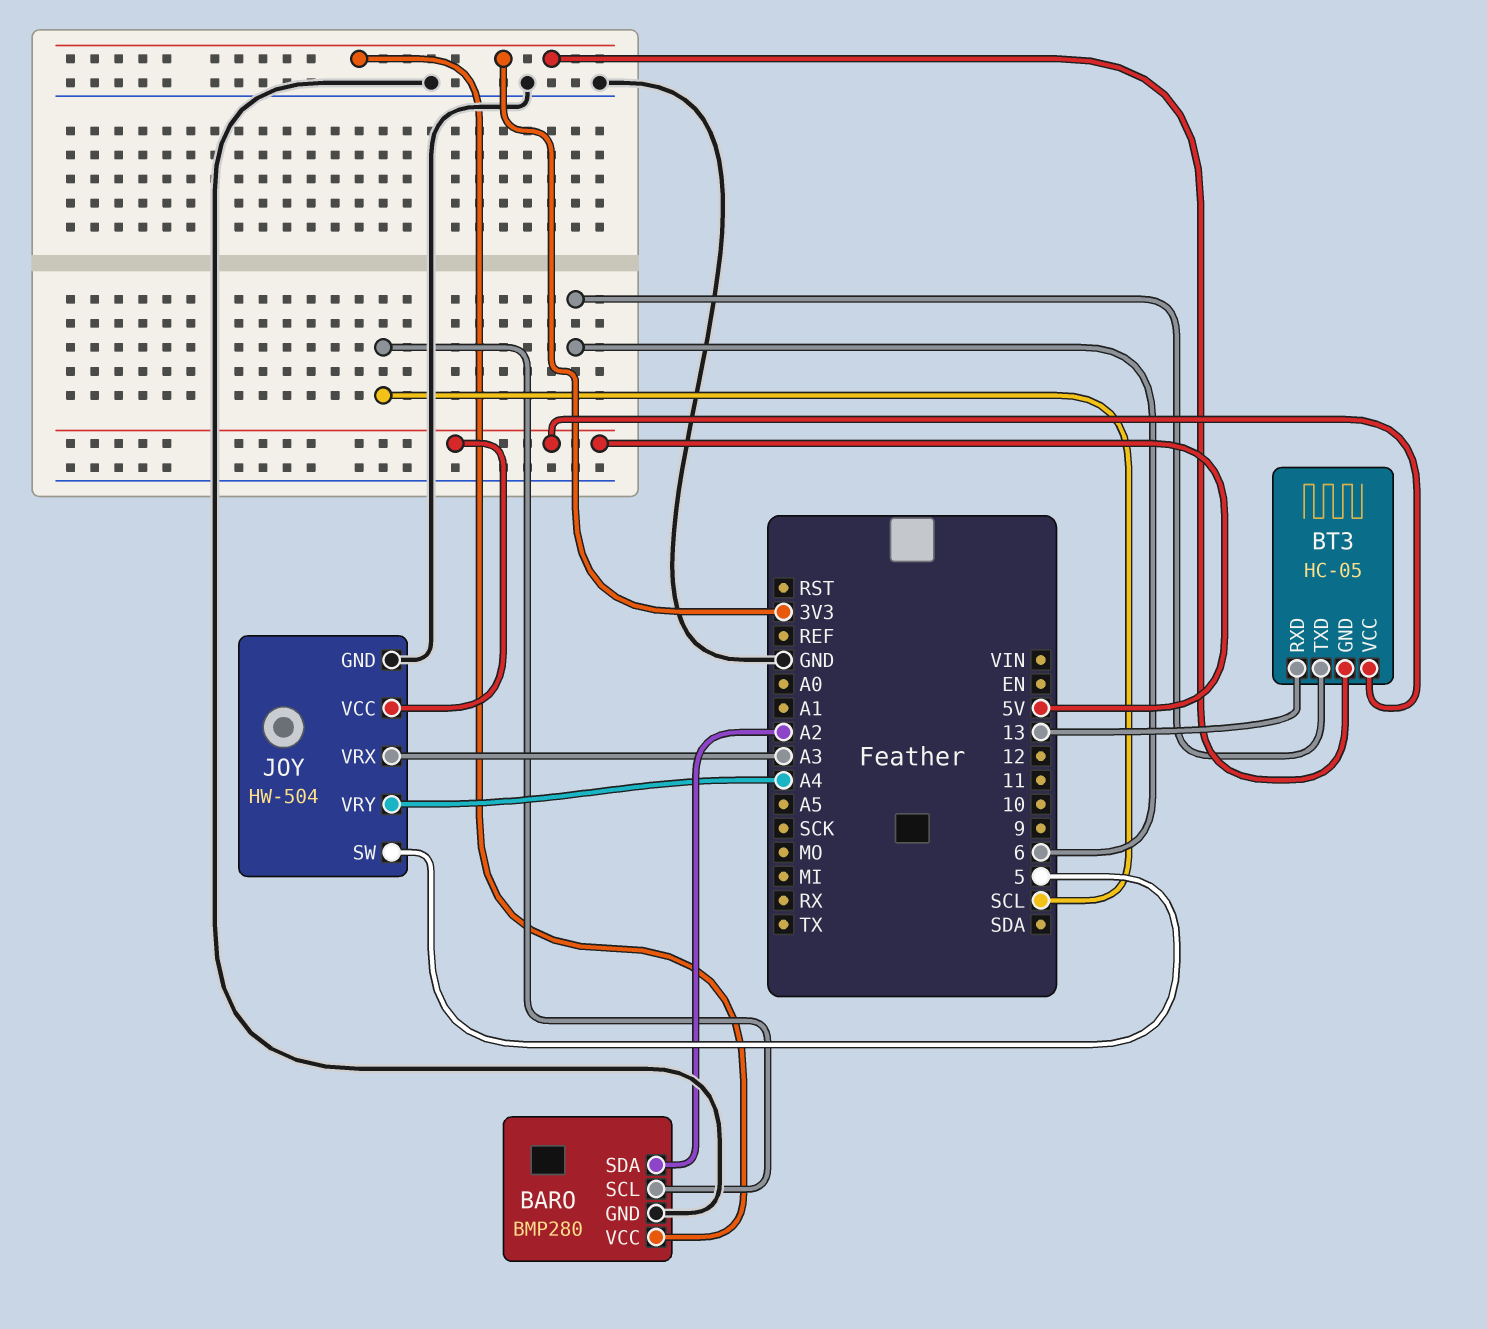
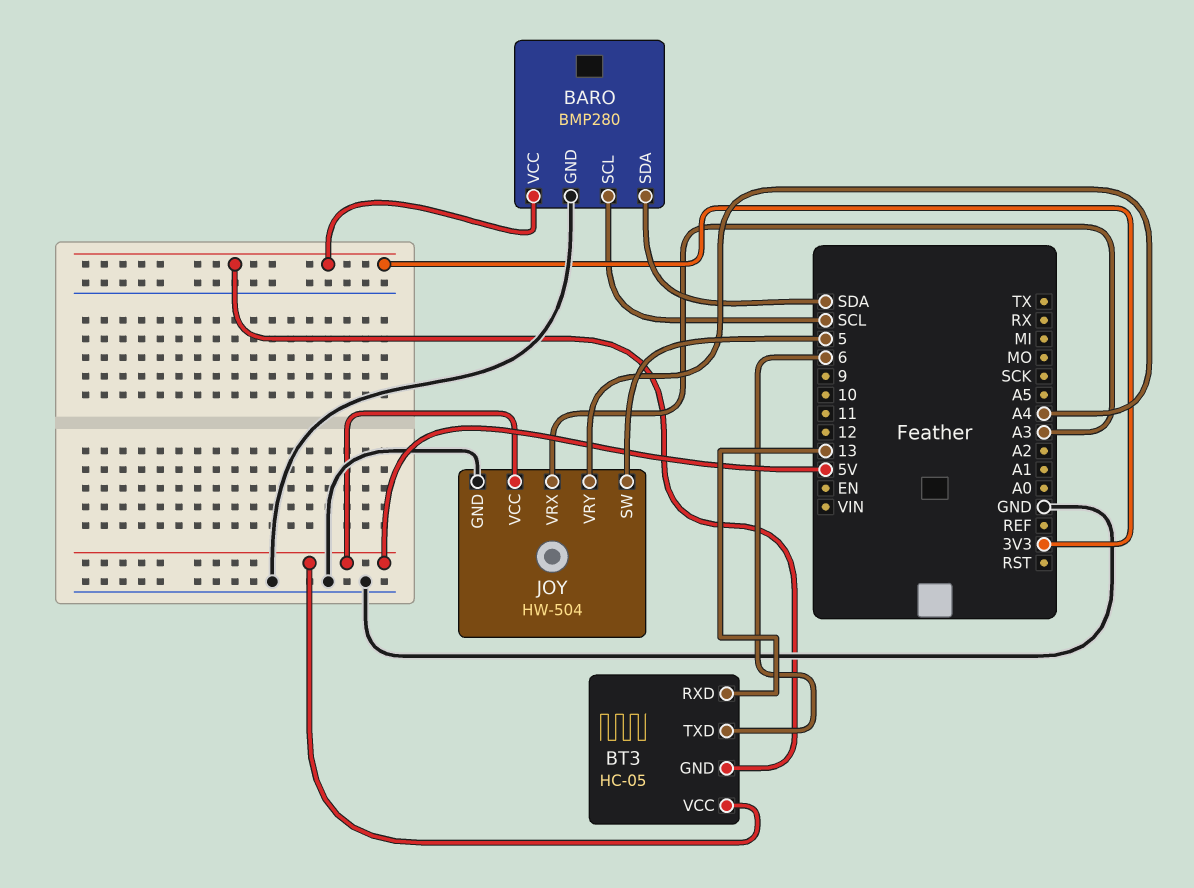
BARO pin SDA: A2 -> SDA

